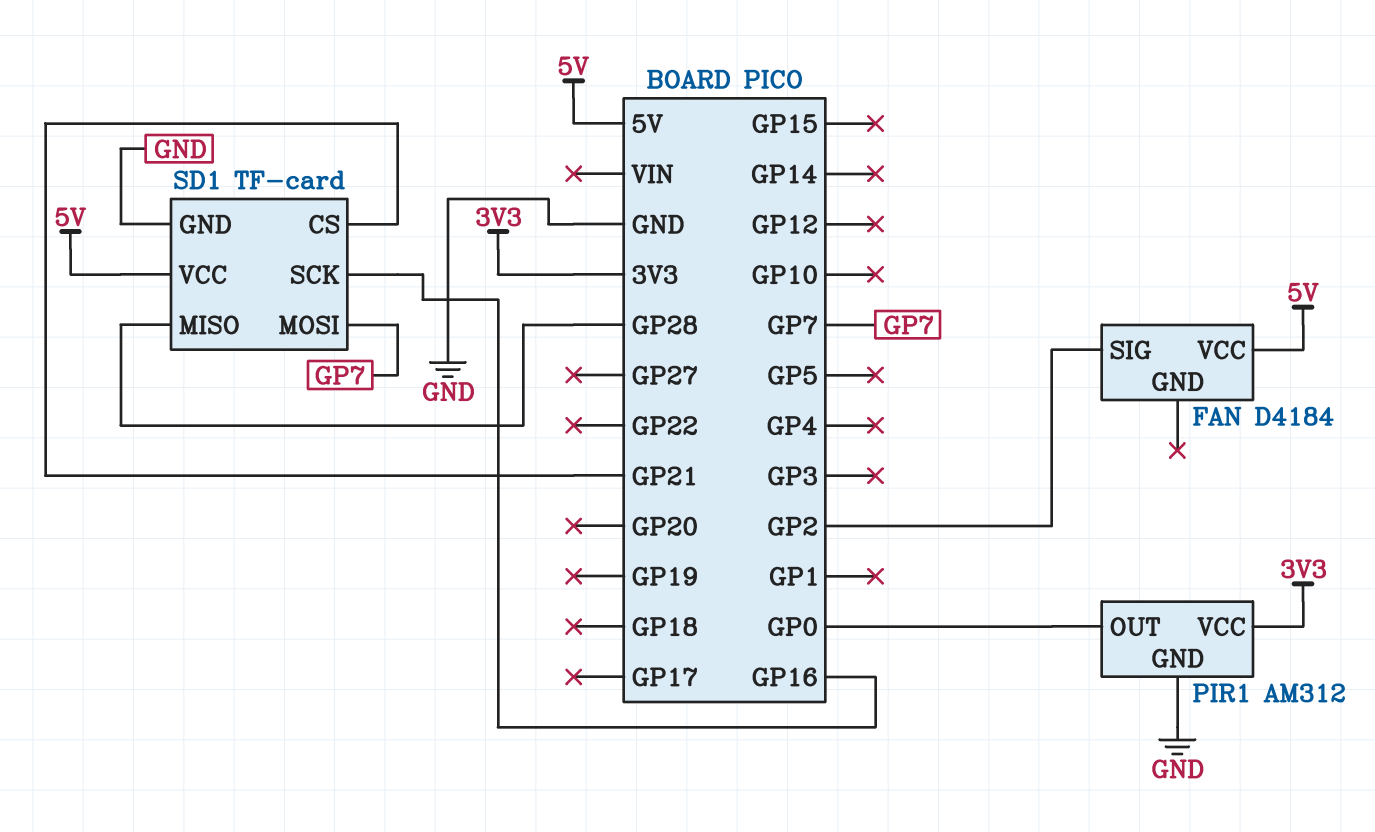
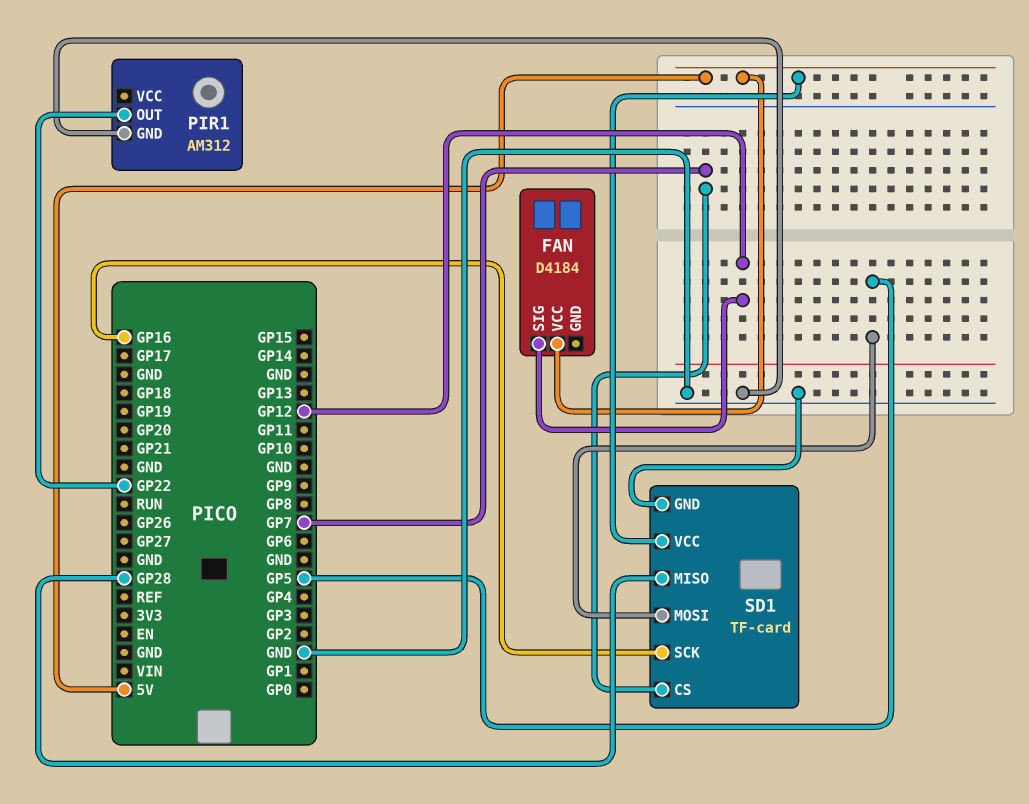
FAN pin SIG: GP2 -> GP12
PIR1 pin OUT: GP0 -> GP22
PIR1 pin VCC: 3V3 -> none
SD1 pin CS: GP21 -> GP7
SD1 pin MOSI: GP7 -> GP5

